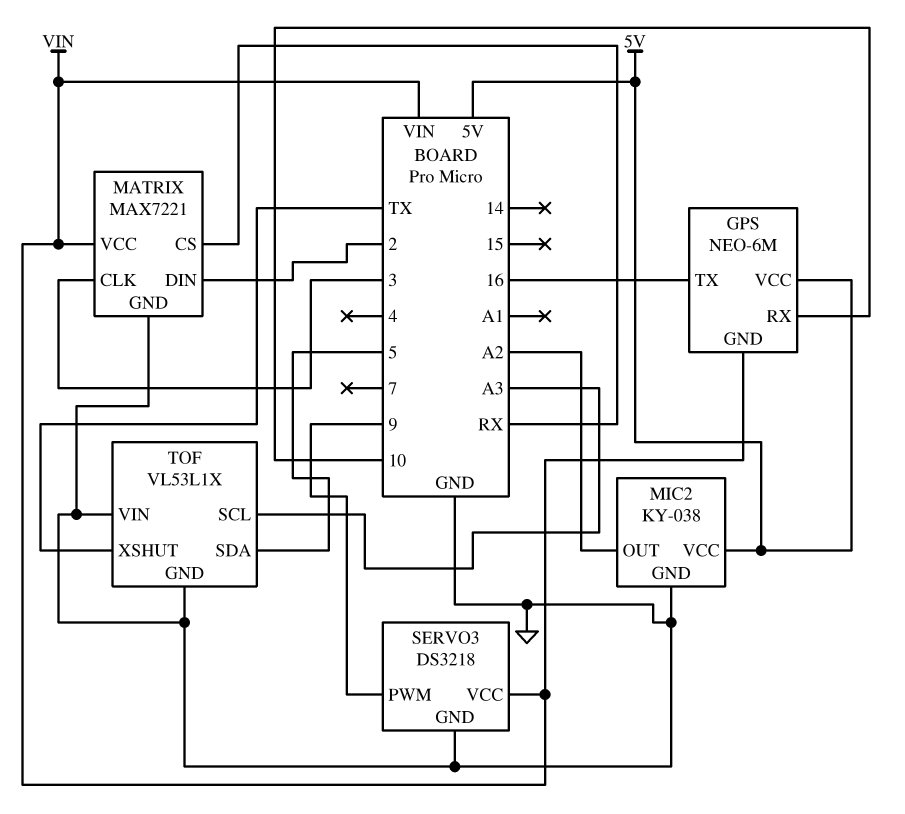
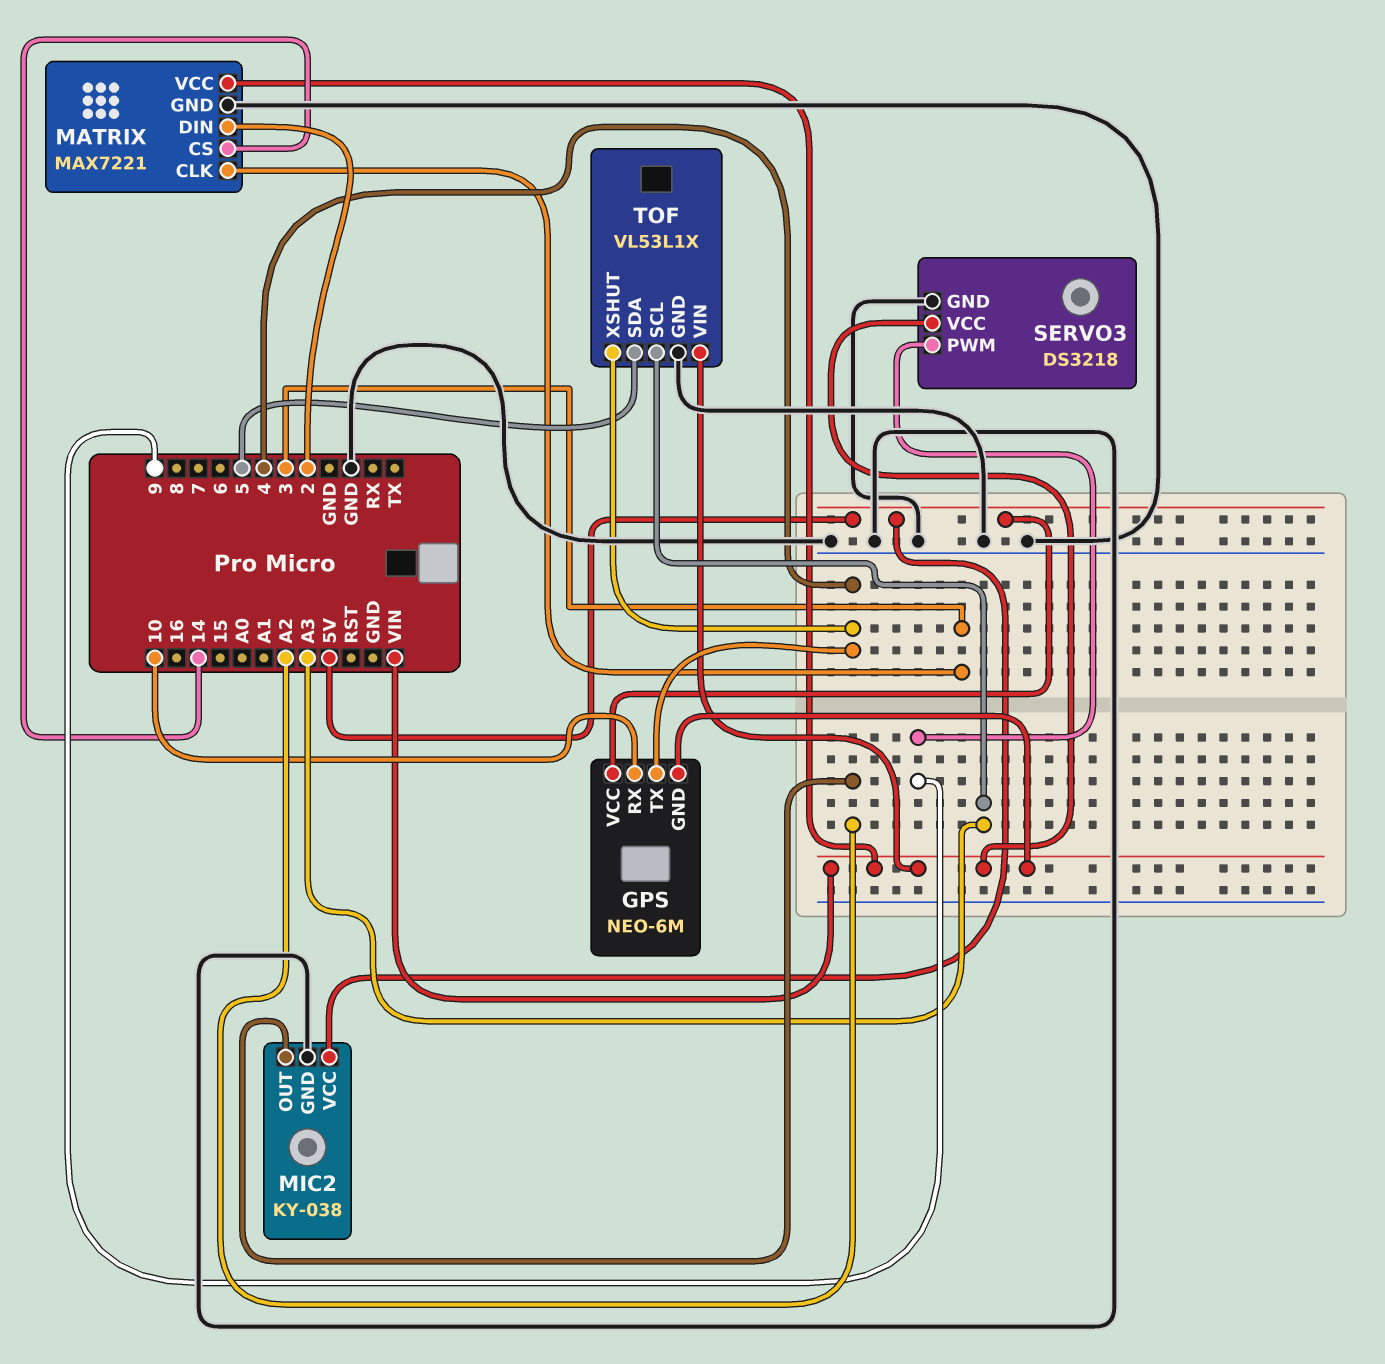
GPS pin TX: 16 -> 4
MATRIX pin CS: RX -> 14
TOF pin VIN: GND -> VIN
TOF pin XSHUT: TX -> 4

